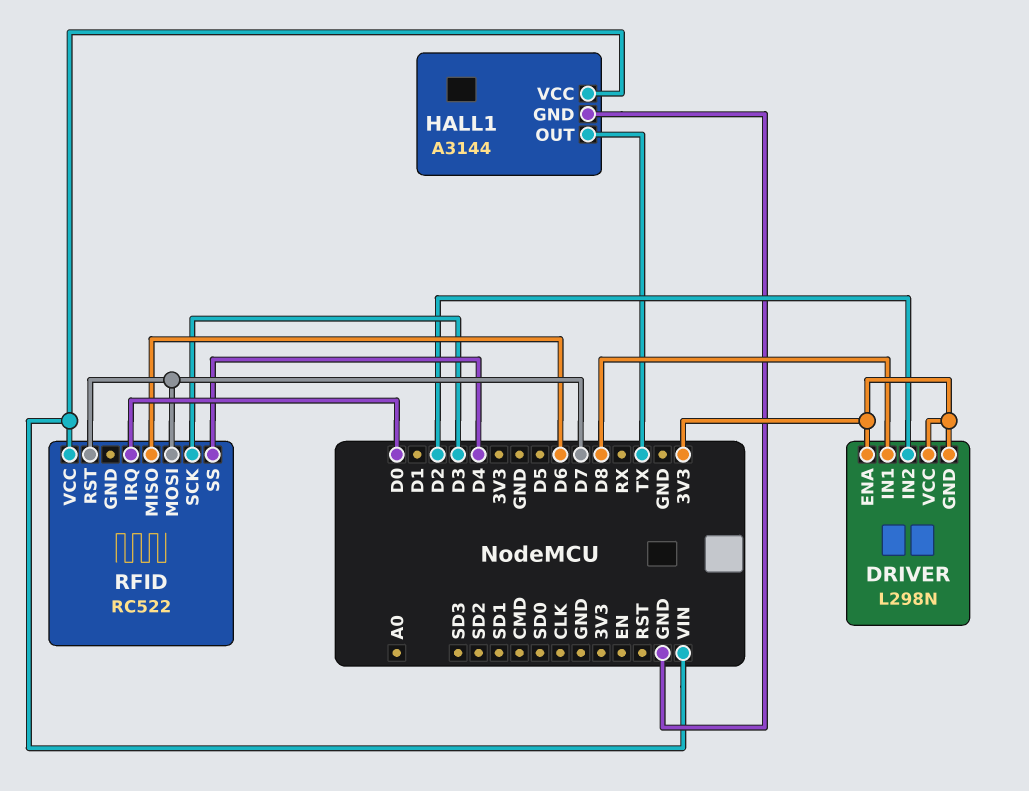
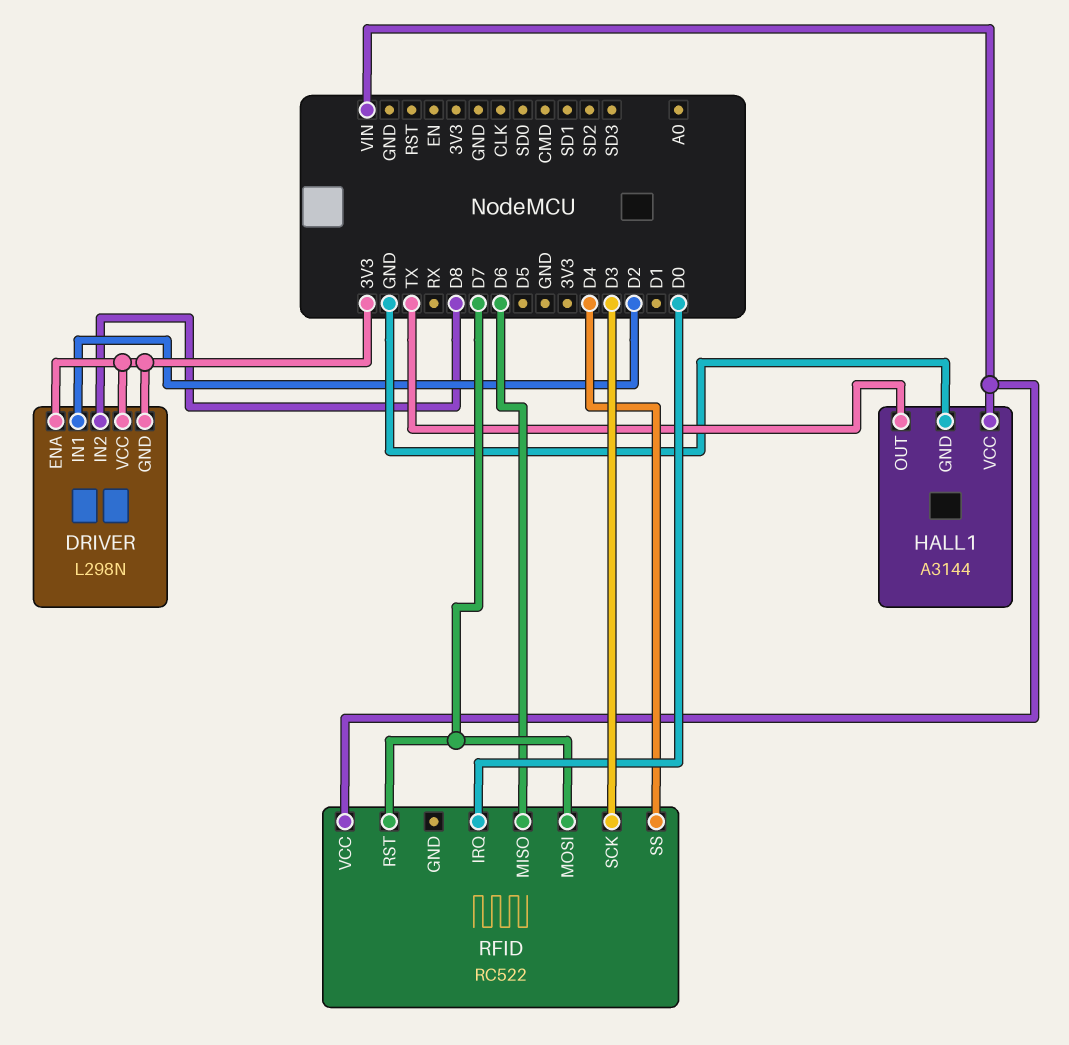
DRIVER pin IN1: D8 -> D2
DRIVER pin IN2: D2 -> D8

